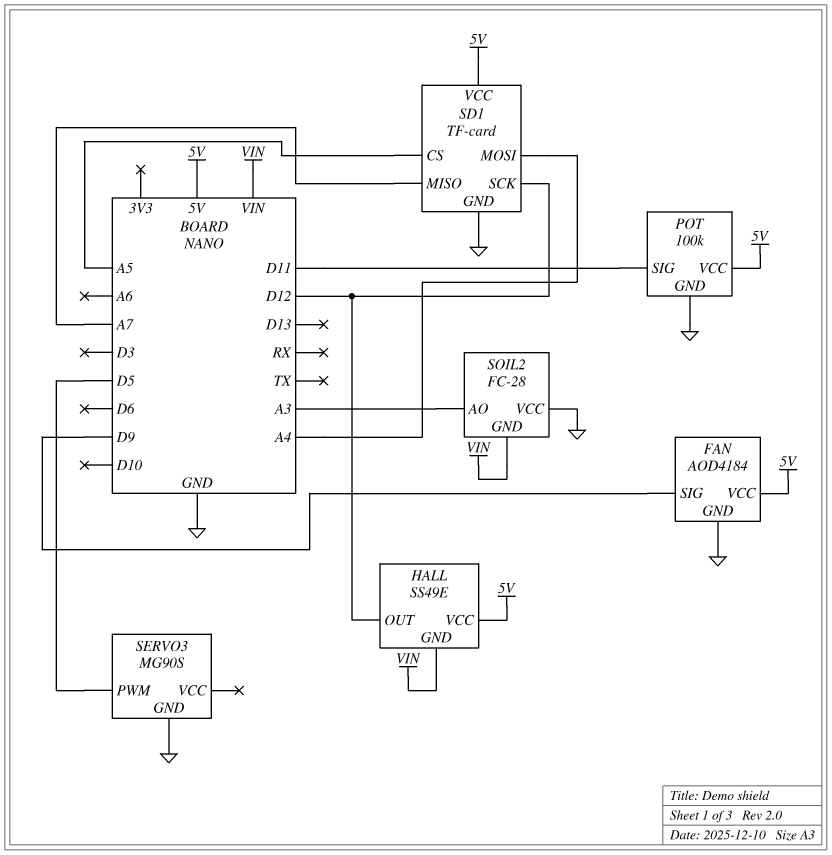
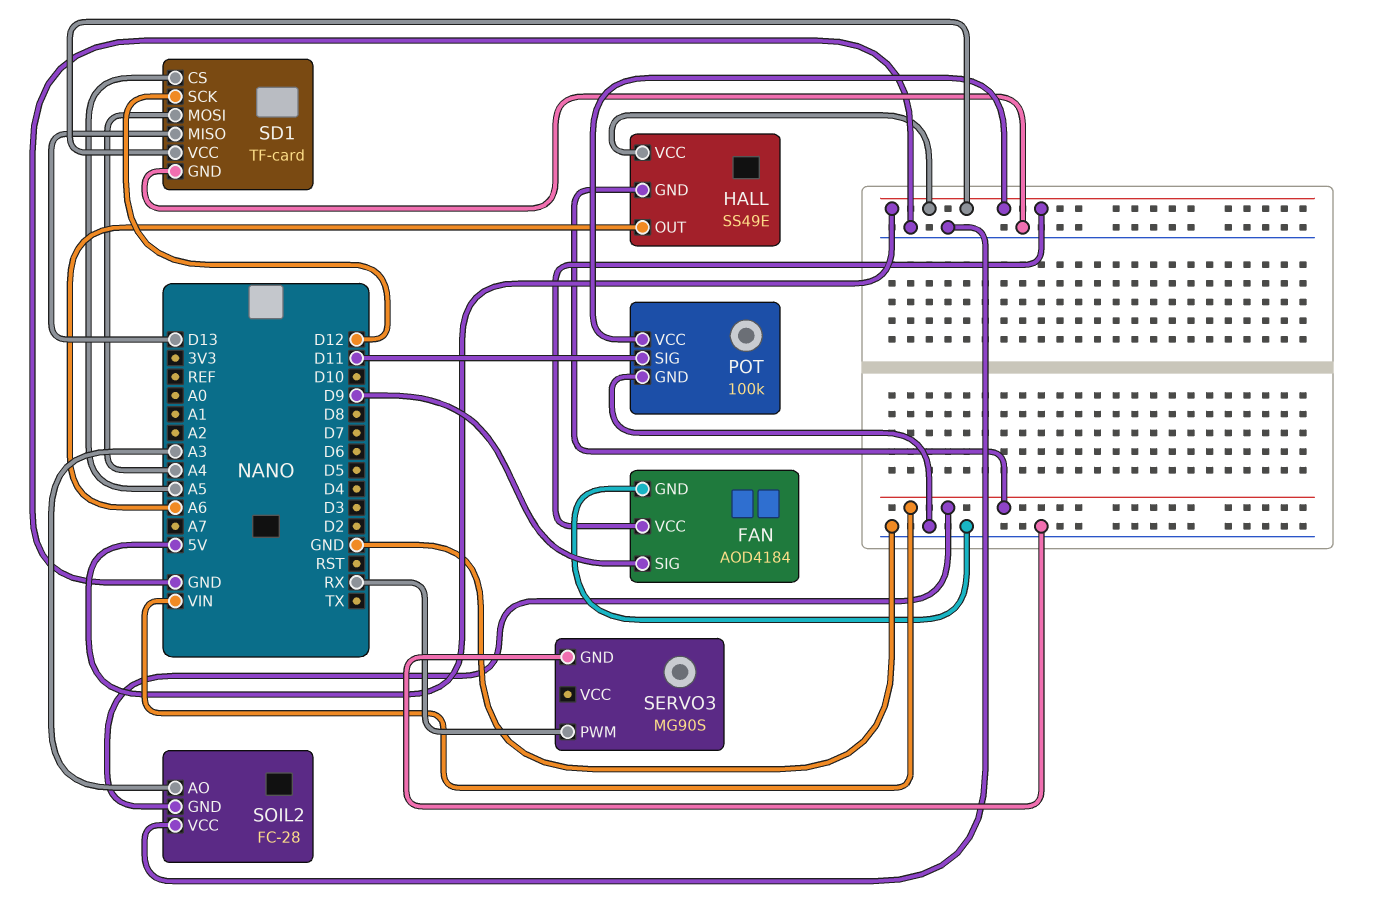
HALL pin OUT: D12 -> A6
SD1 pin MISO: A7 -> D13
SERVO3 pin PWM: D5 -> RX

